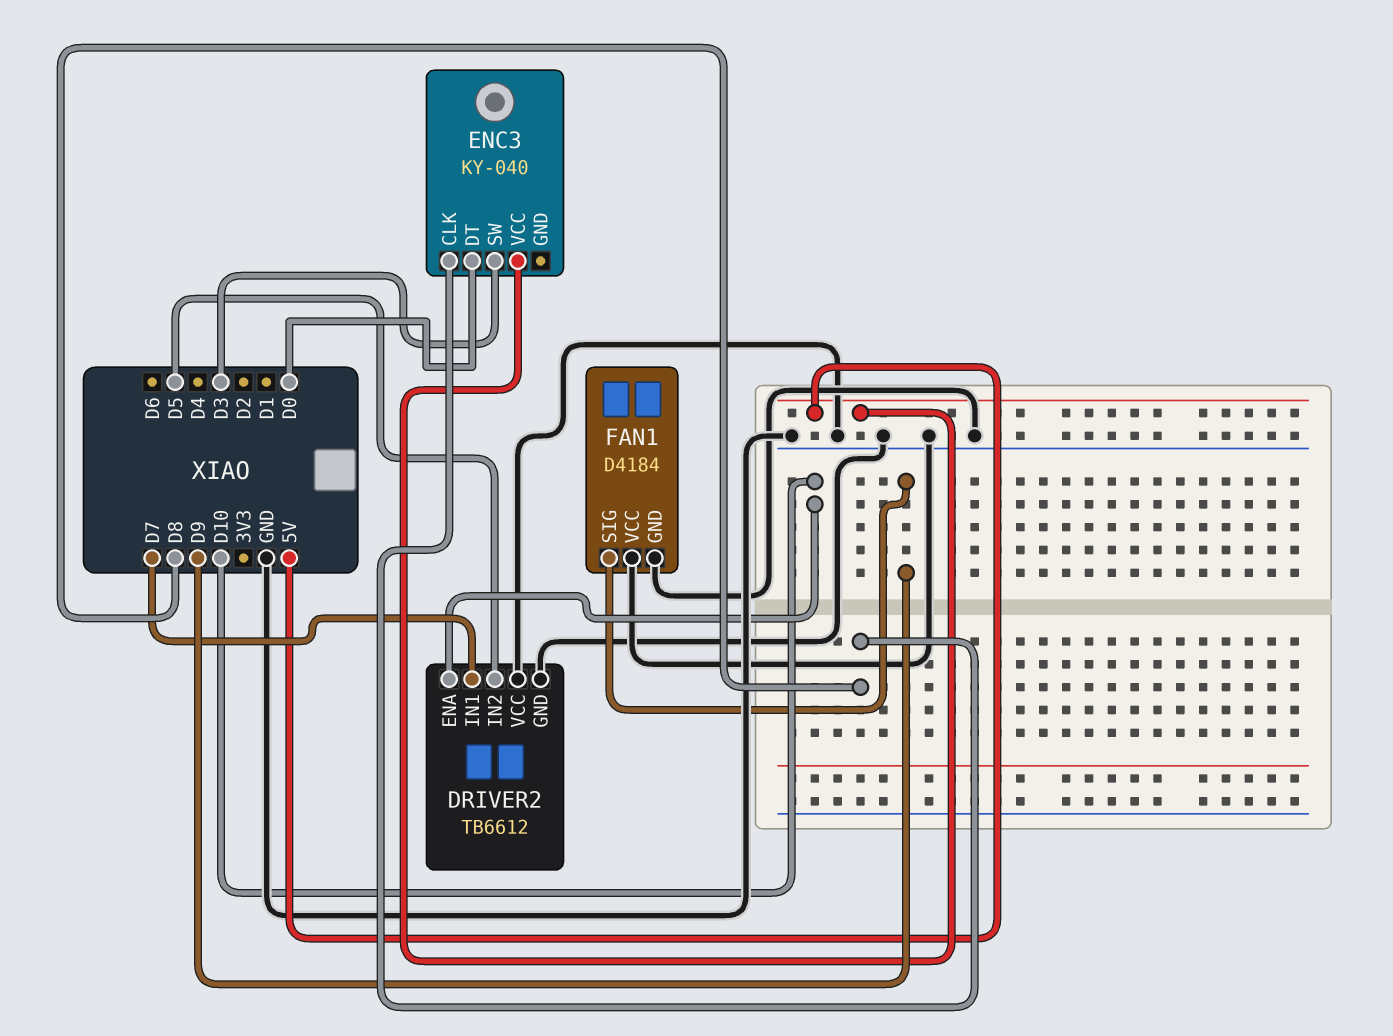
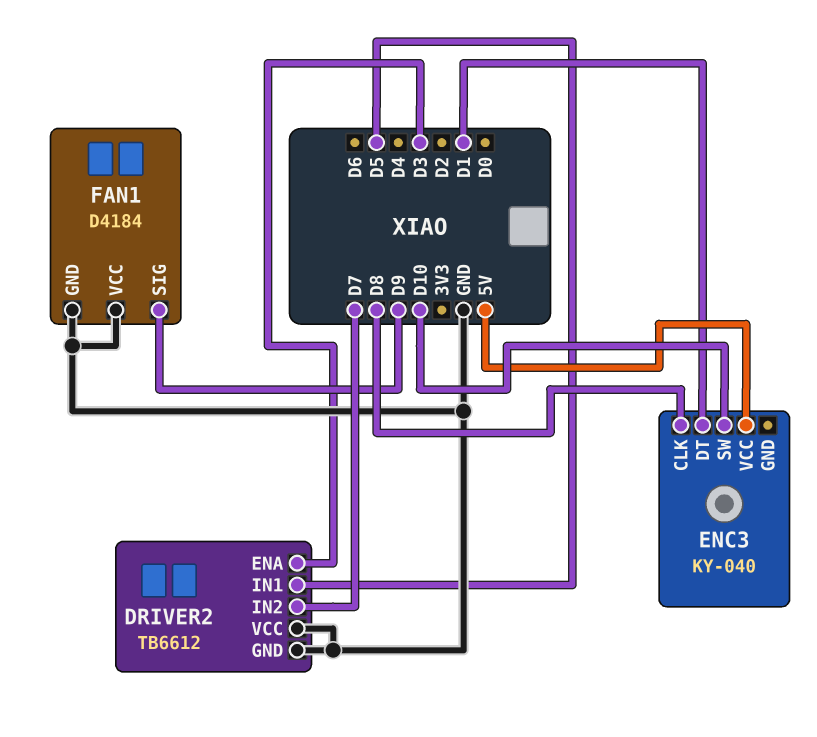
DRIVER2 pin ENA: D10 -> D3
DRIVER2 pin IN1: D7 -> D5
DRIVER2 pin IN2: D5 -> D7
ENC3 pin DT: D0 -> D1
ENC3 pin SW: D3 -> D10

